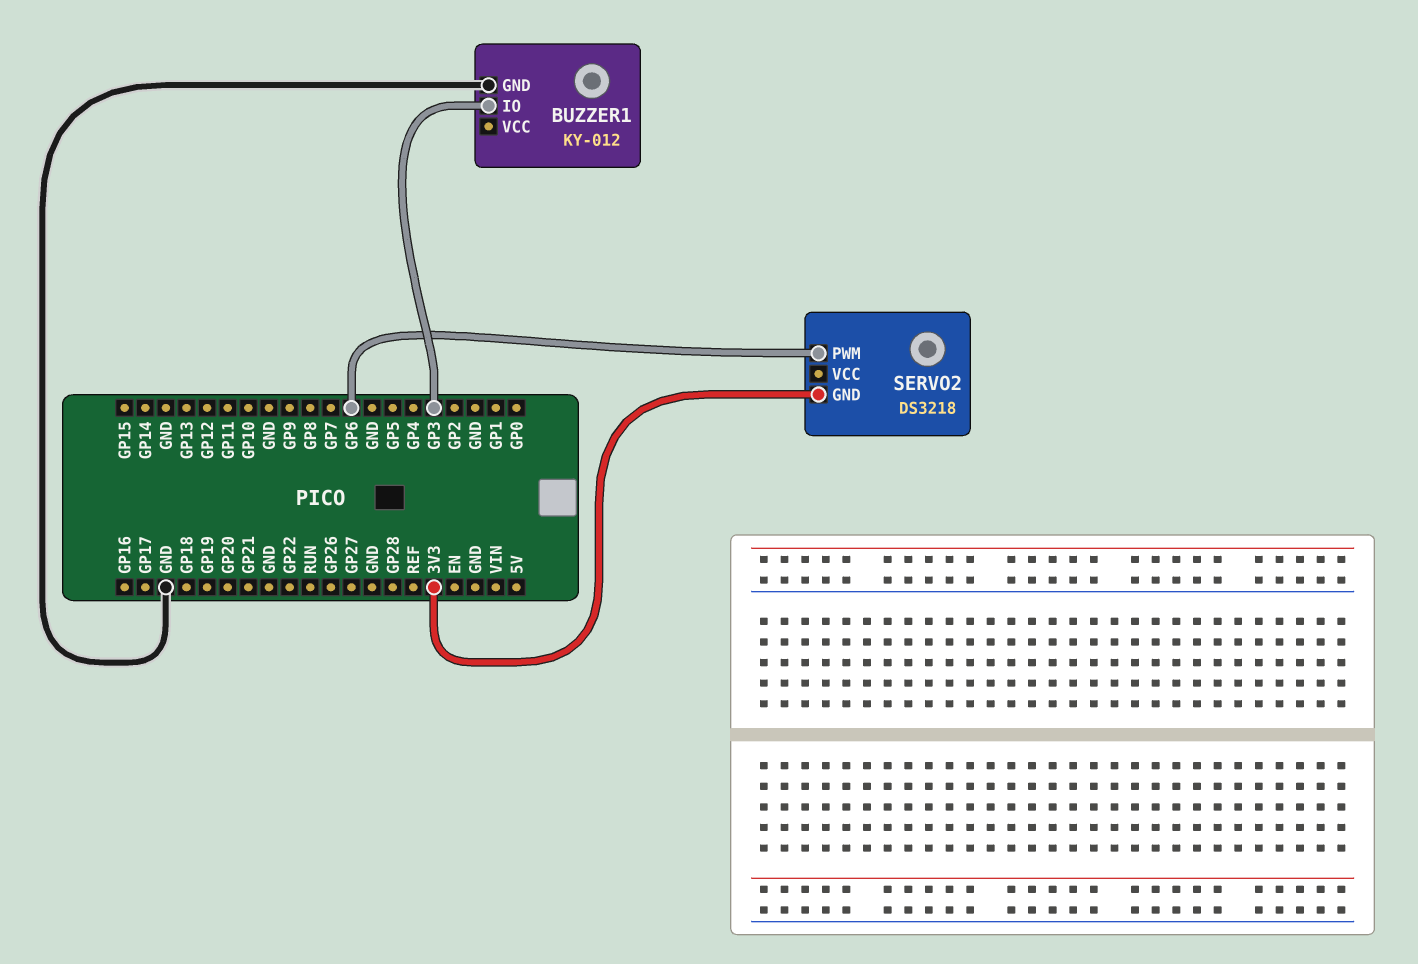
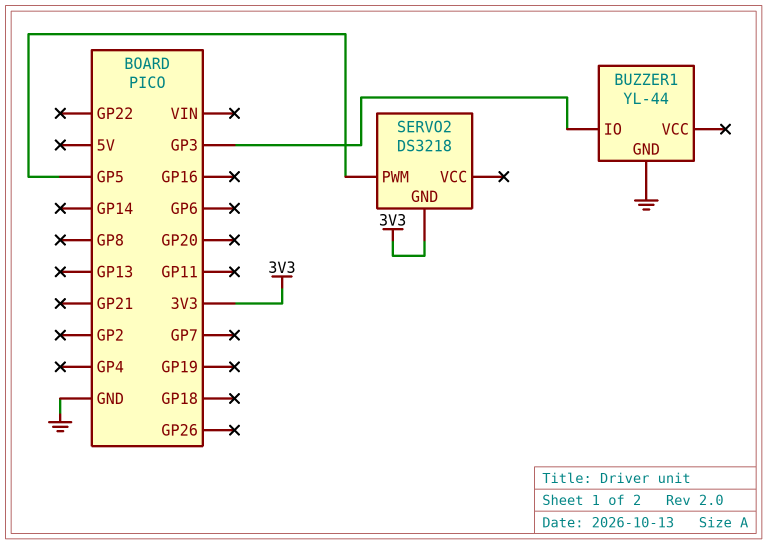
BUZZER1: KY-012 -> YL-44
SERVO2 pin PWM: GP6 -> GP5

